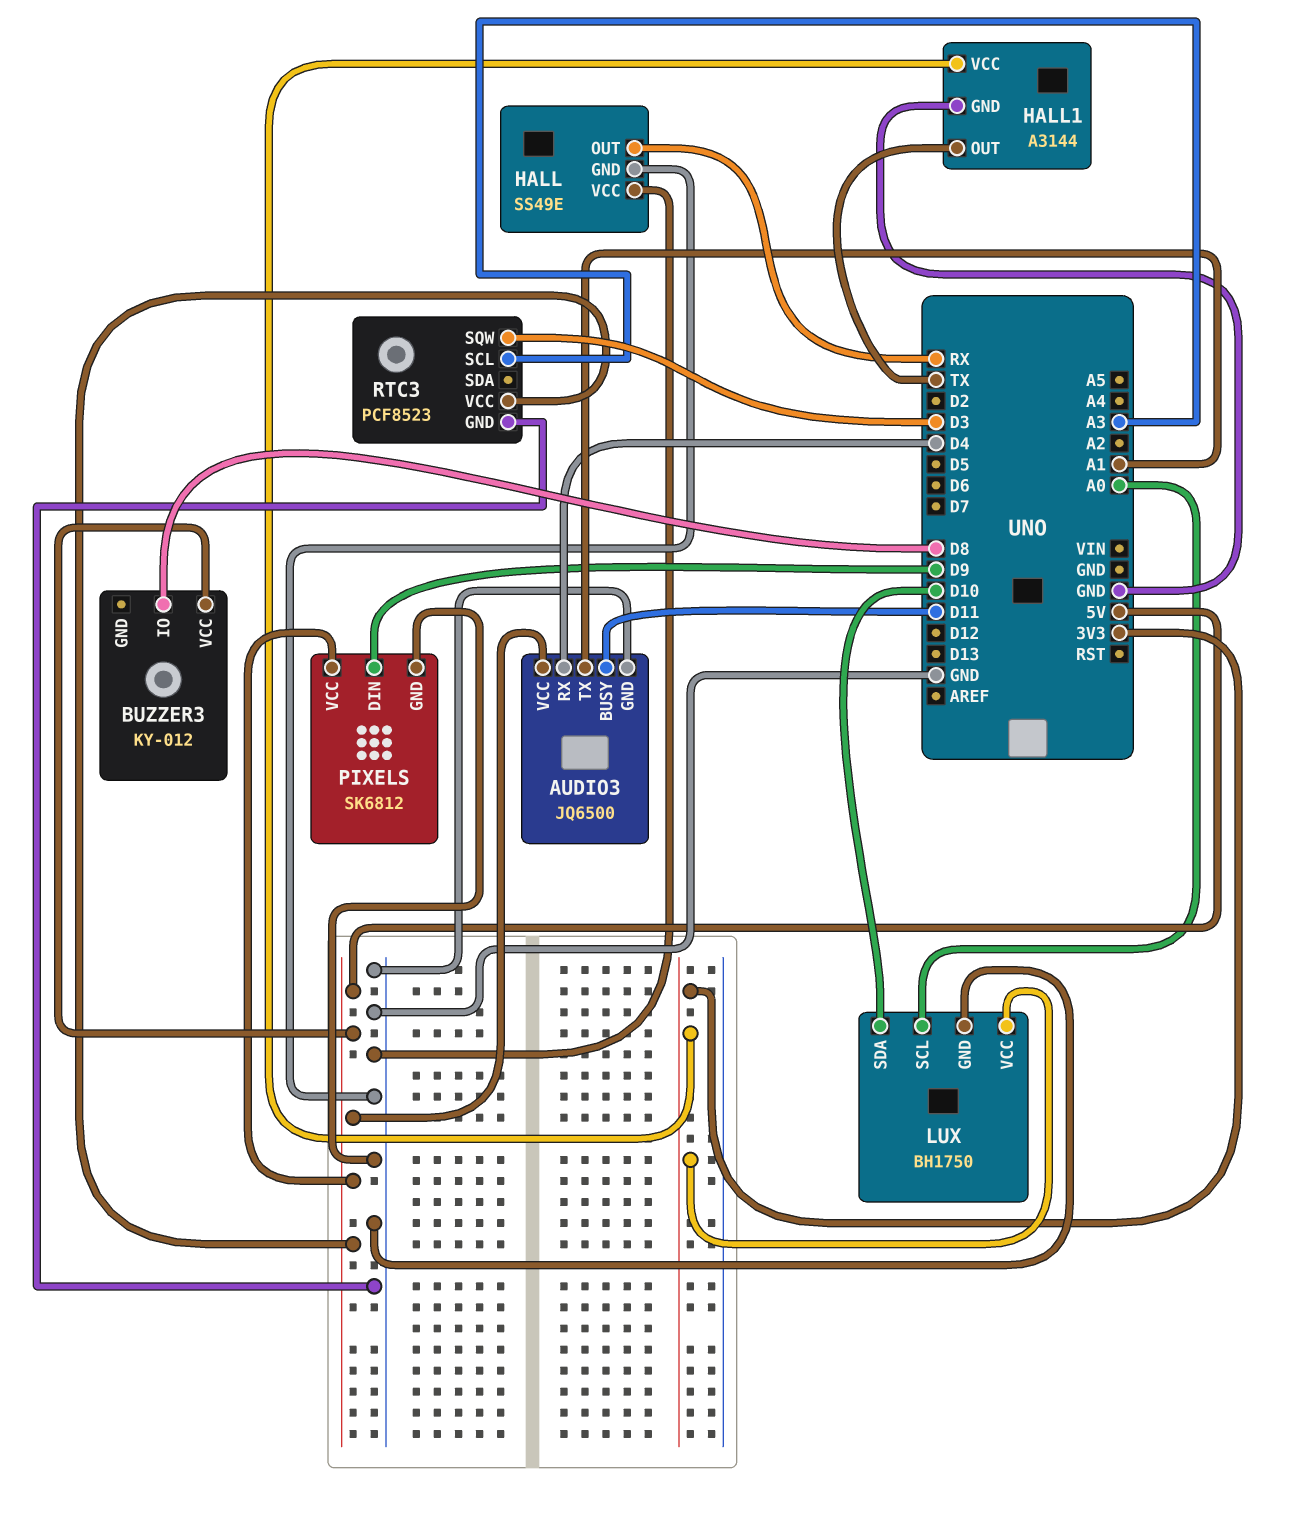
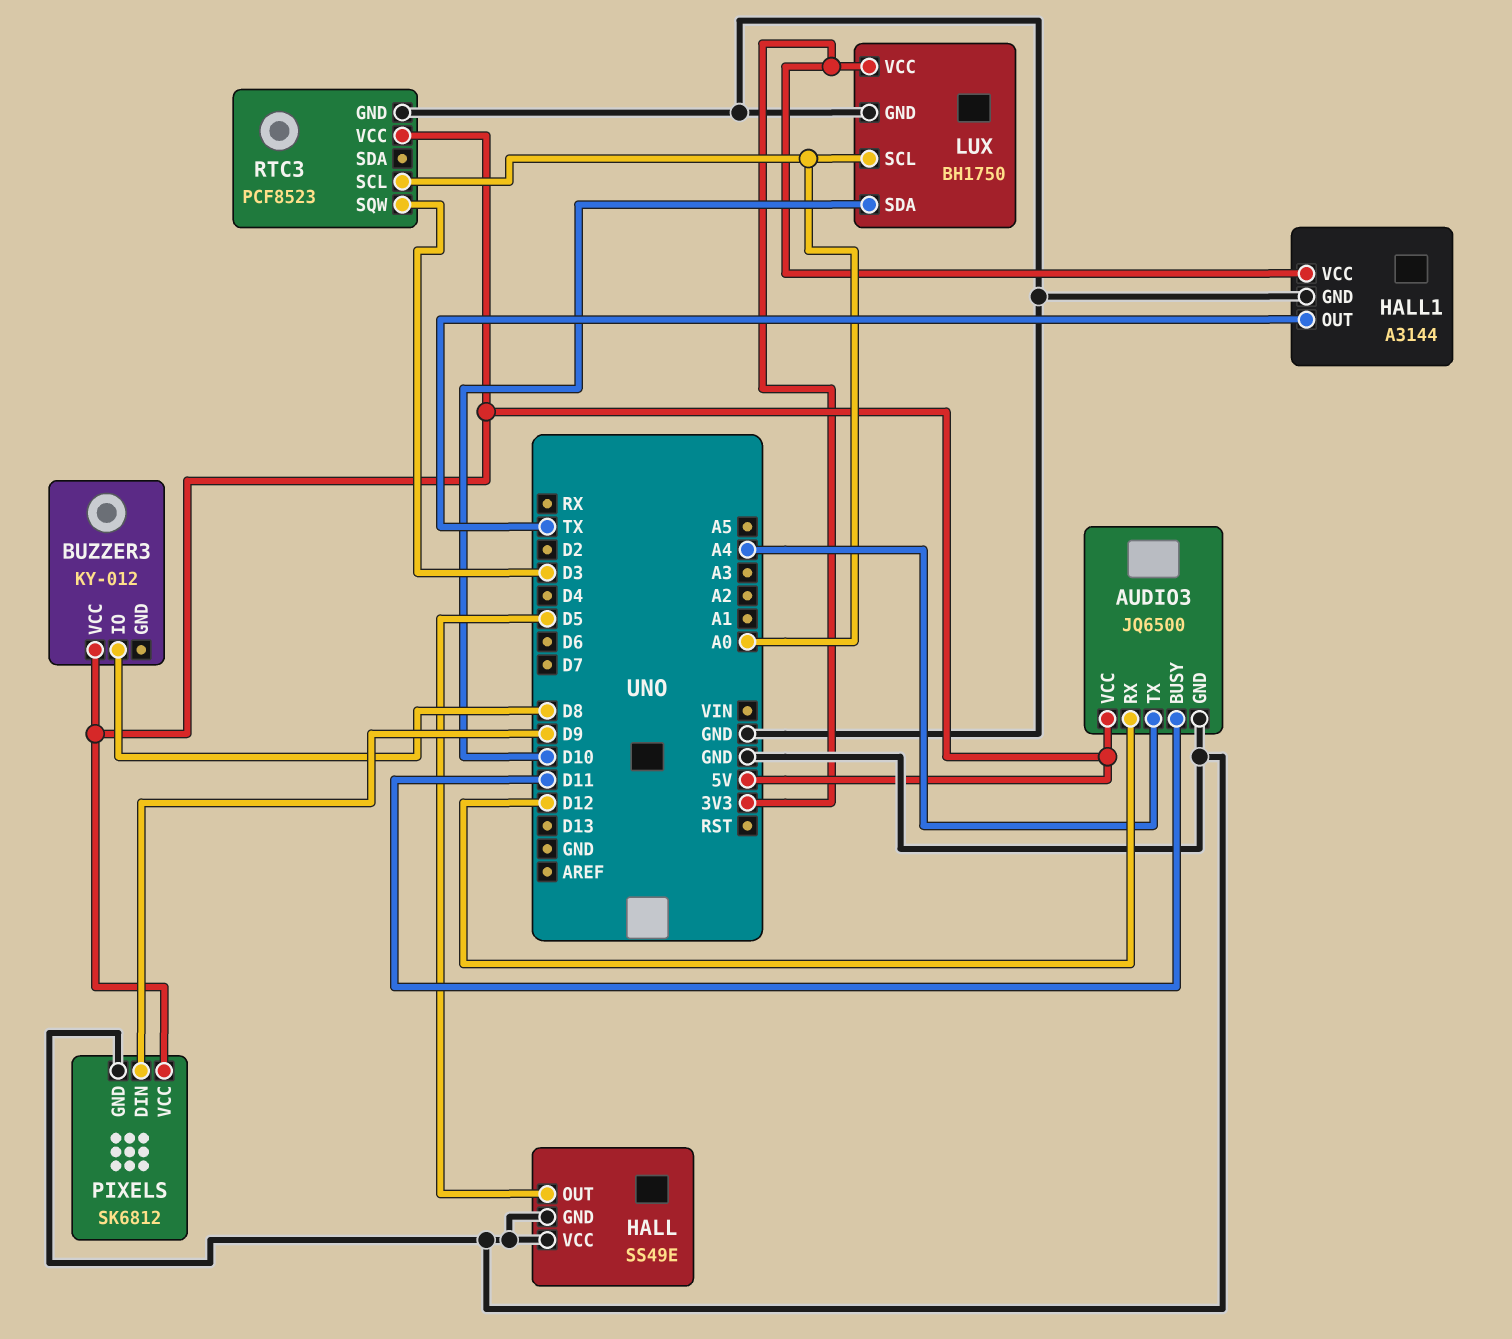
AUDIO3 pin RX: D4 -> D12
AUDIO3 pin TX: A1 -> A4
HALL pin OUT: RX -> D5
RTC3 pin SCL: A3 -> A0

